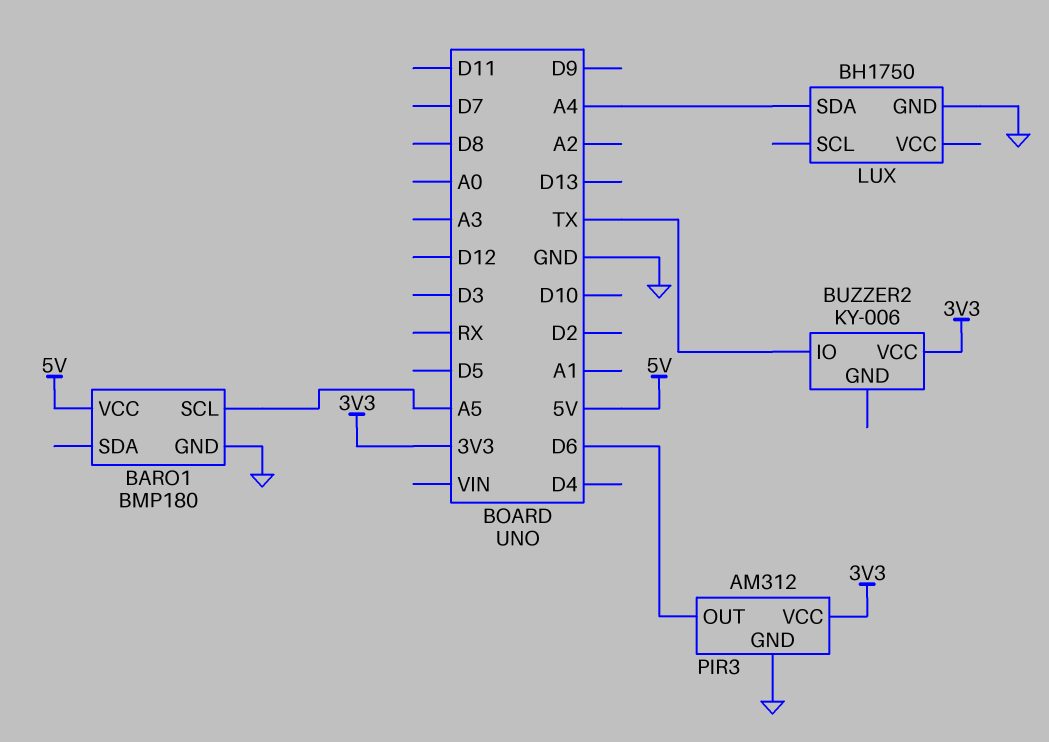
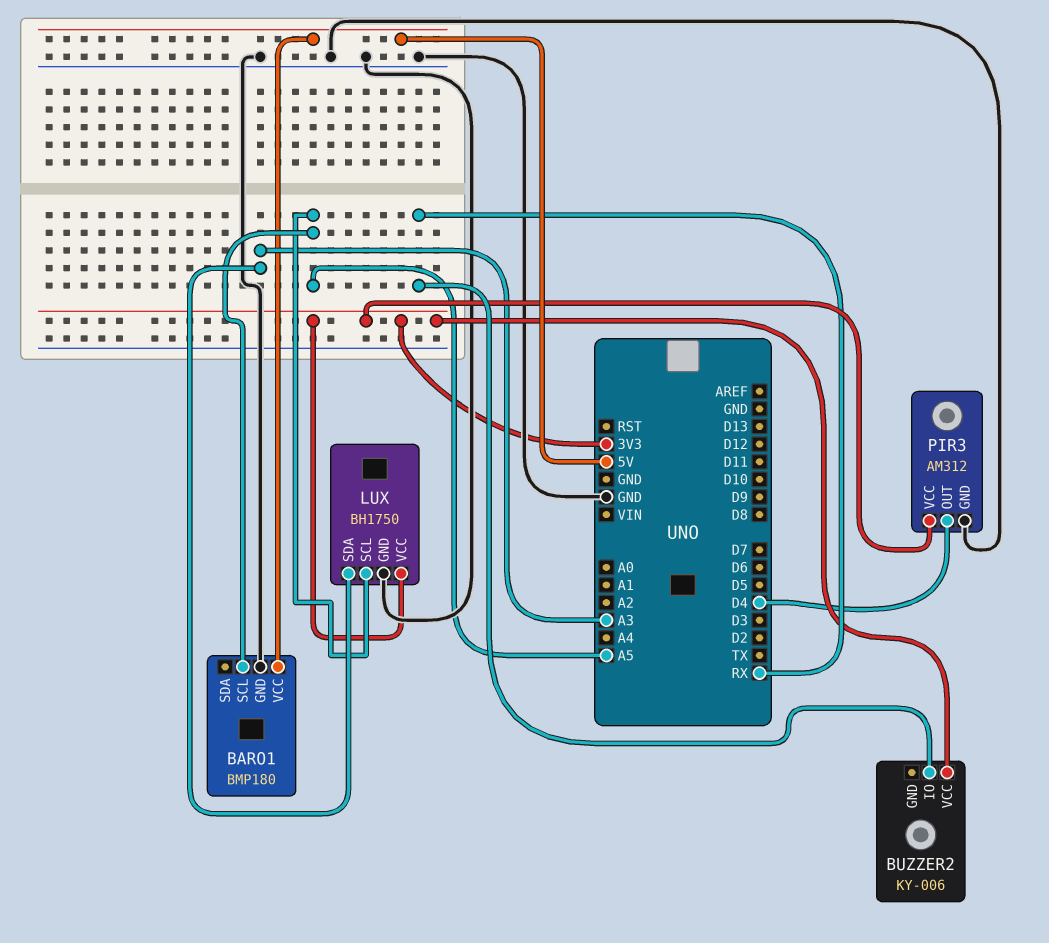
BUZZER2 pin IO: TX -> RX
LUX pin SCL: none -> A5
LUX pin SDA: A4 -> A3
LUX pin VCC: none -> 3V3
PIR3 pin OUT: D6 -> D4

